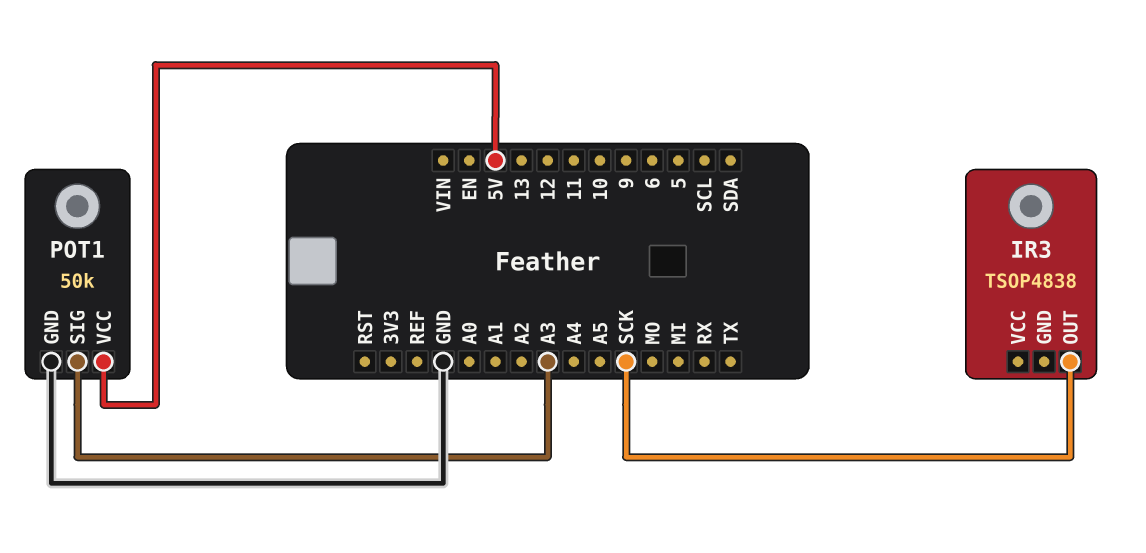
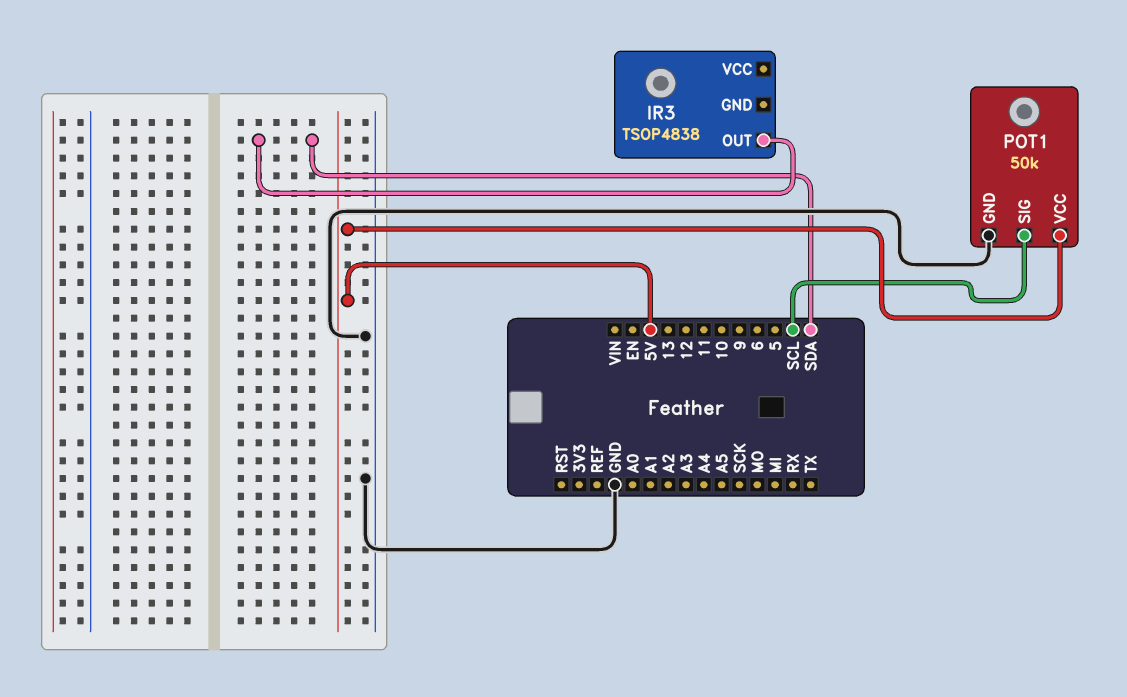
IR3 pin OUT: SCK -> SDA
POT1 pin SIG: A3 -> SCL

